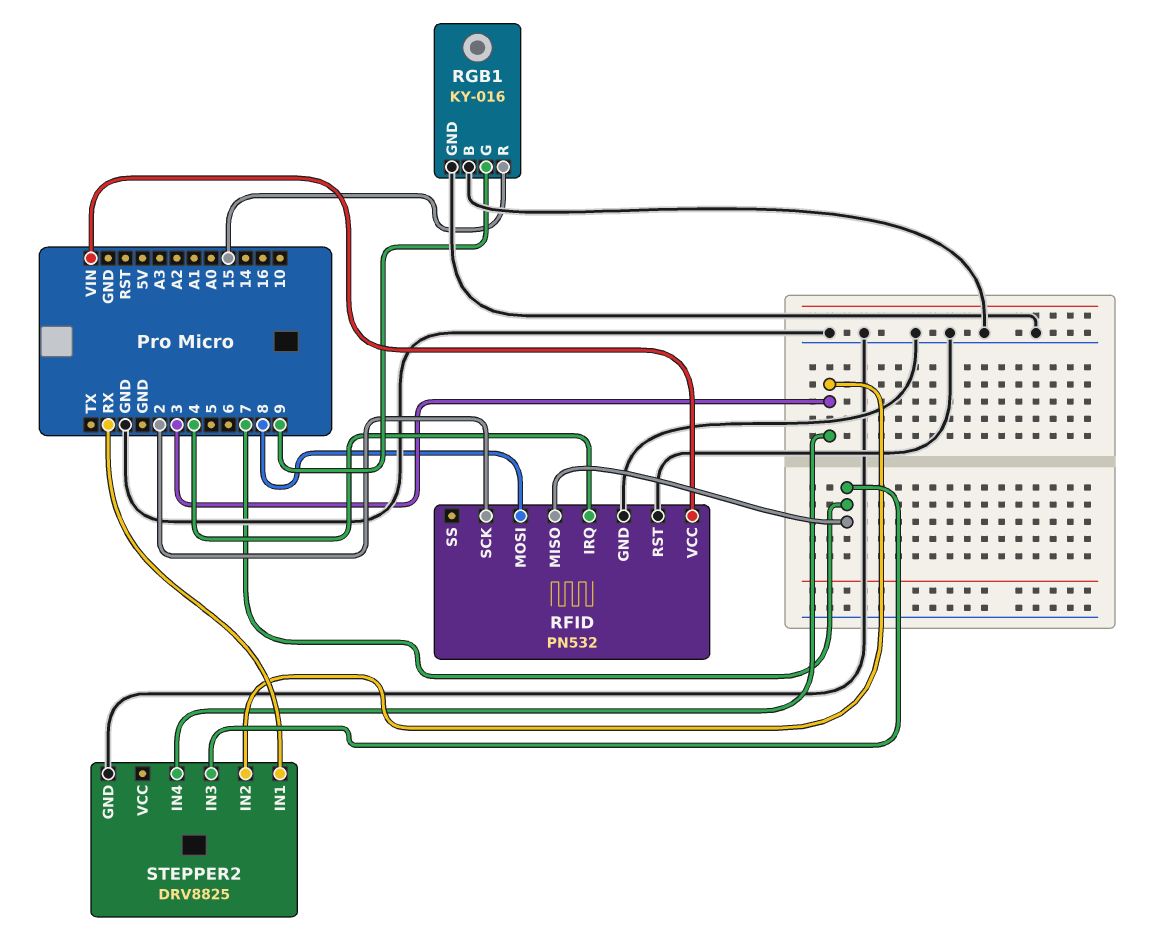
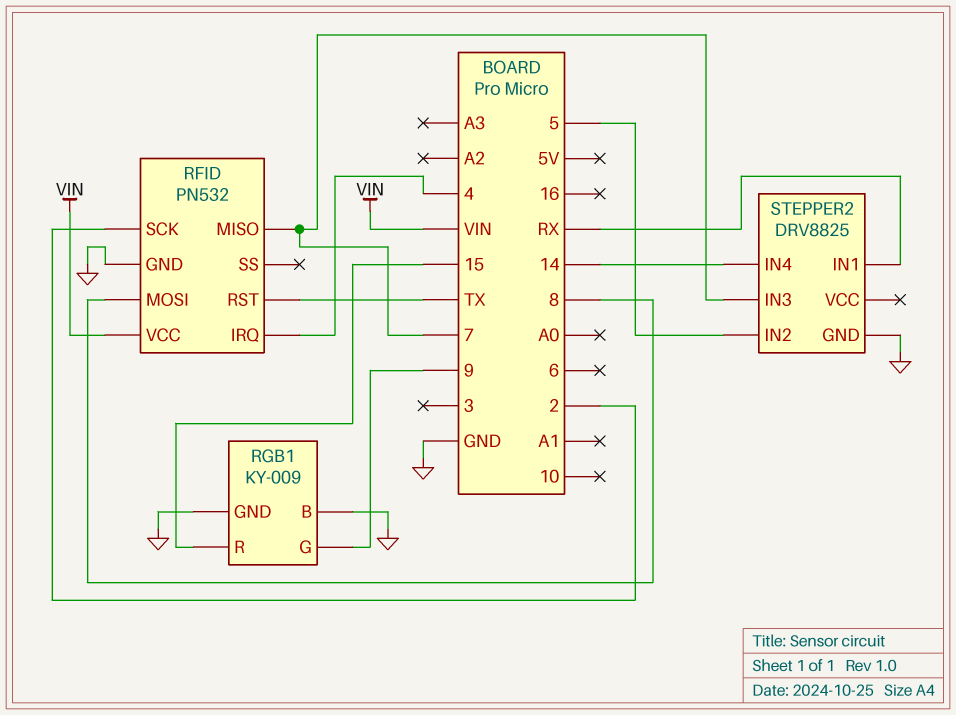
RFID pin RST: GND -> TX
RGB1: KY-016 -> KY-009
STEPPER2 pin IN2: 3 -> 5
STEPPER2 pin IN4: 3 -> 14

